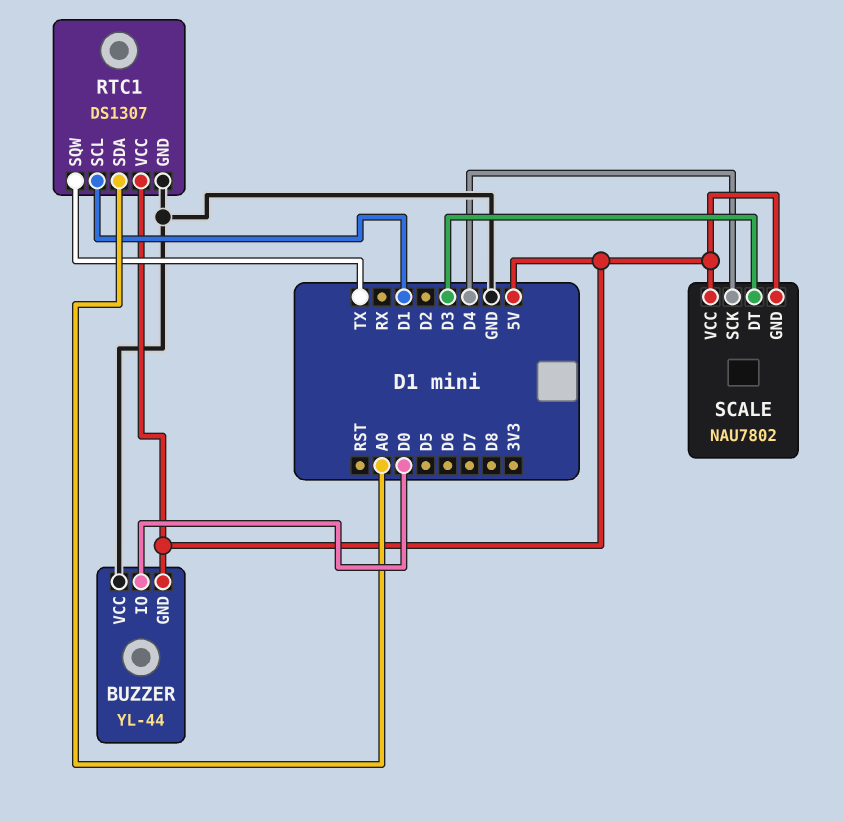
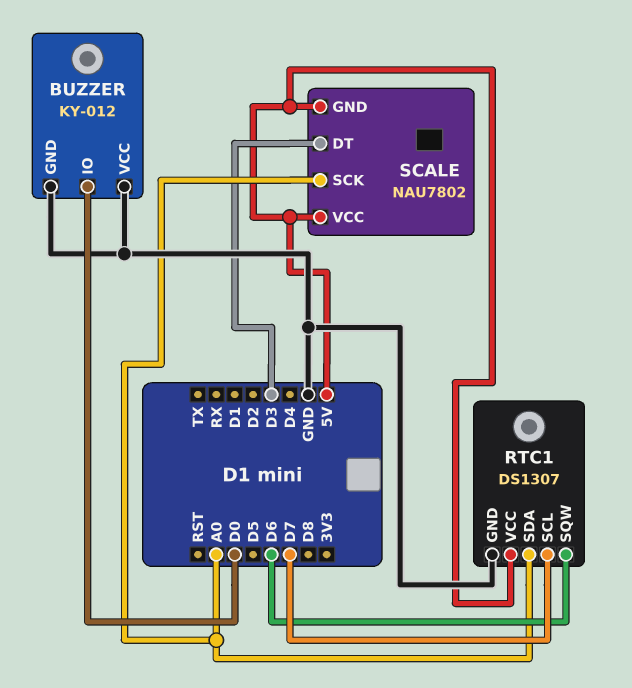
BUZZER: YL-44 -> KY-012
BUZZER pin GND: 5V -> GND
RTC1 pin SCL: D1 -> D7
RTC1 pin SQW: TX -> D6
SCALE pin SCK: D4 -> A0

